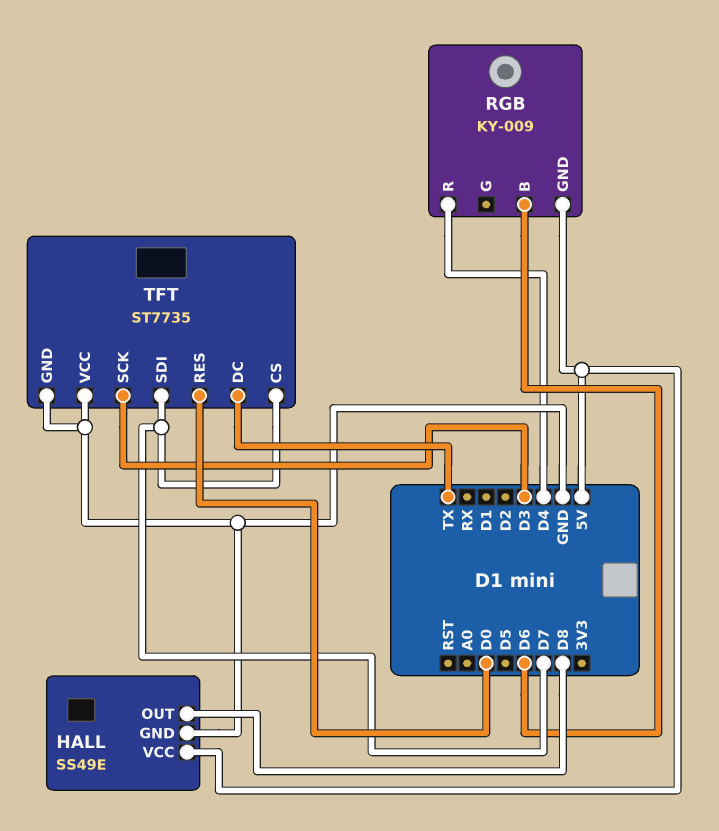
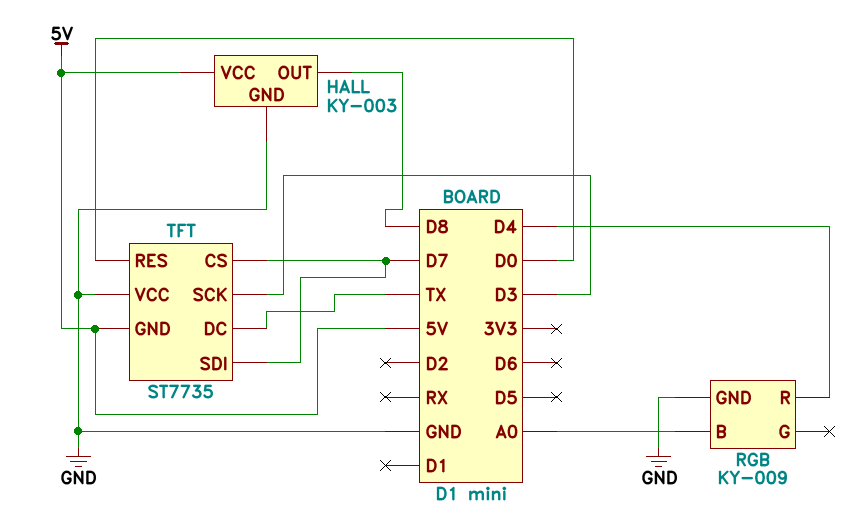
HALL: SS49E -> KY-003
RGB pin B: D6 -> A0
RGB pin GND: 5V -> GND
TFT pin GND: GND -> 5V

